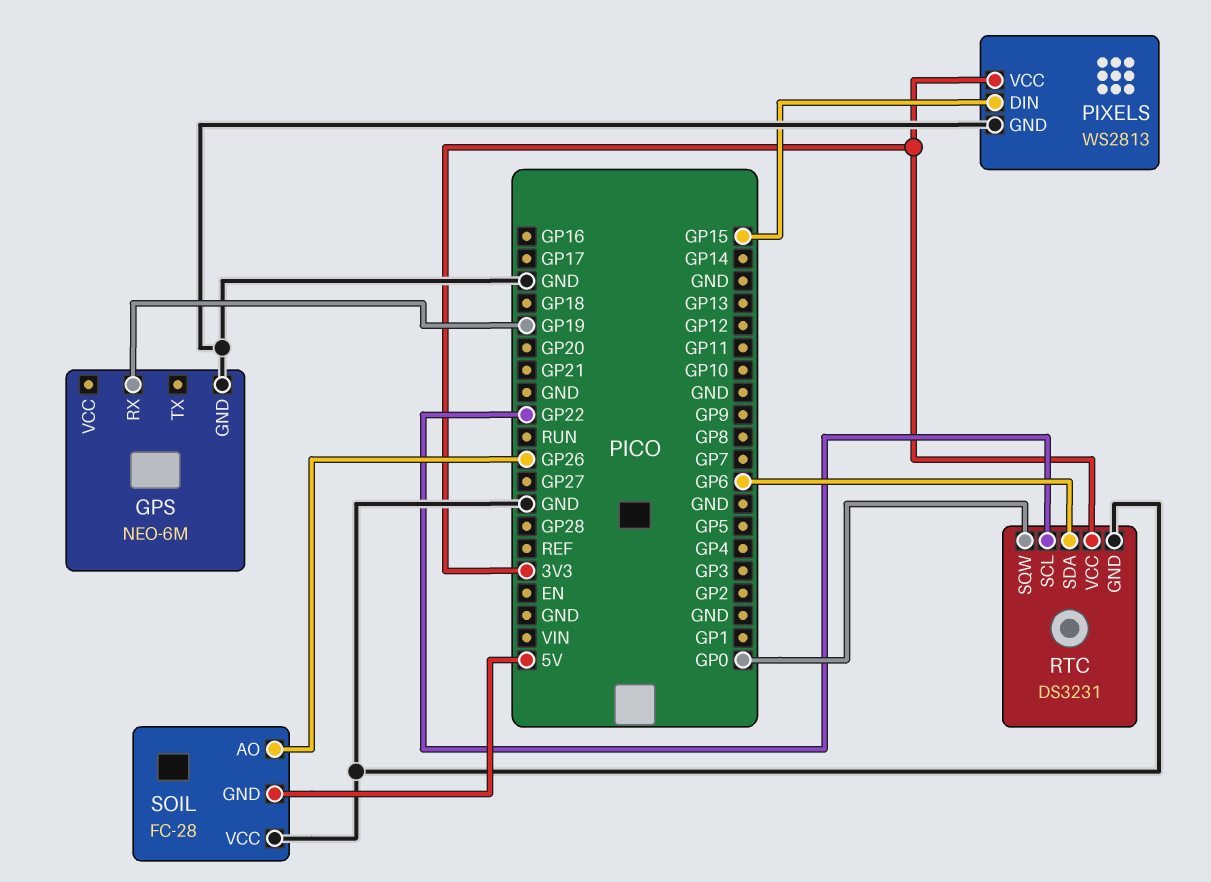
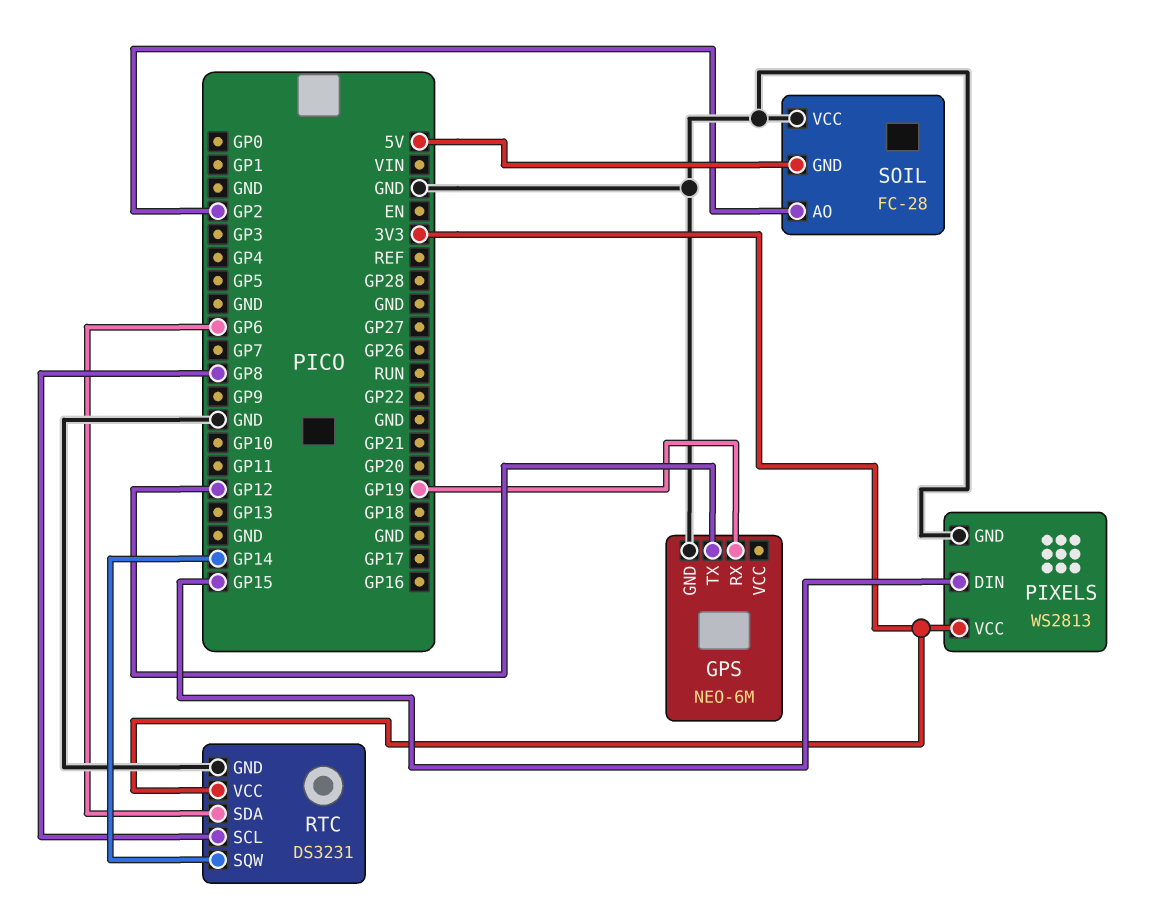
GPS pin TX: none -> GP12
RTC pin SCL: GP22 -> GP8
RTC pin SQW: GP0 -> GP14
SOIL pin AO: GP26 -> GP2

